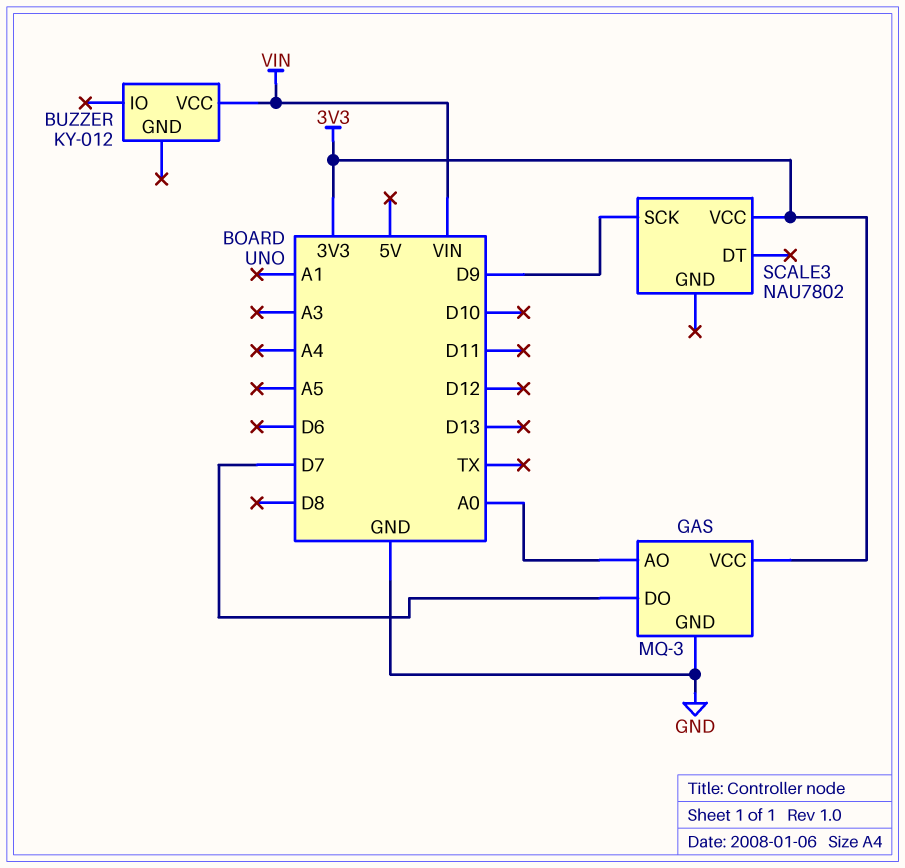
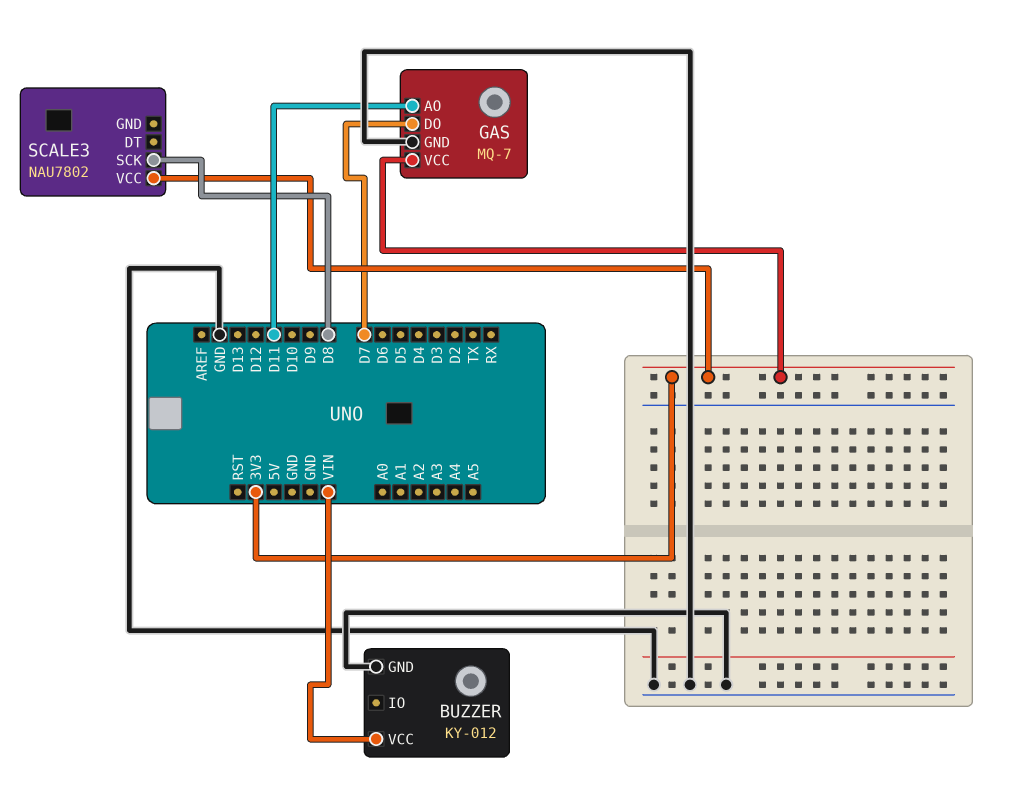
BUZZER pin GND: none -> GND
GAS: MQ-3 -> MQ-7
GAS pin AO: A0 -> D11
SCALE3 pin SCK: D9 -> D8

